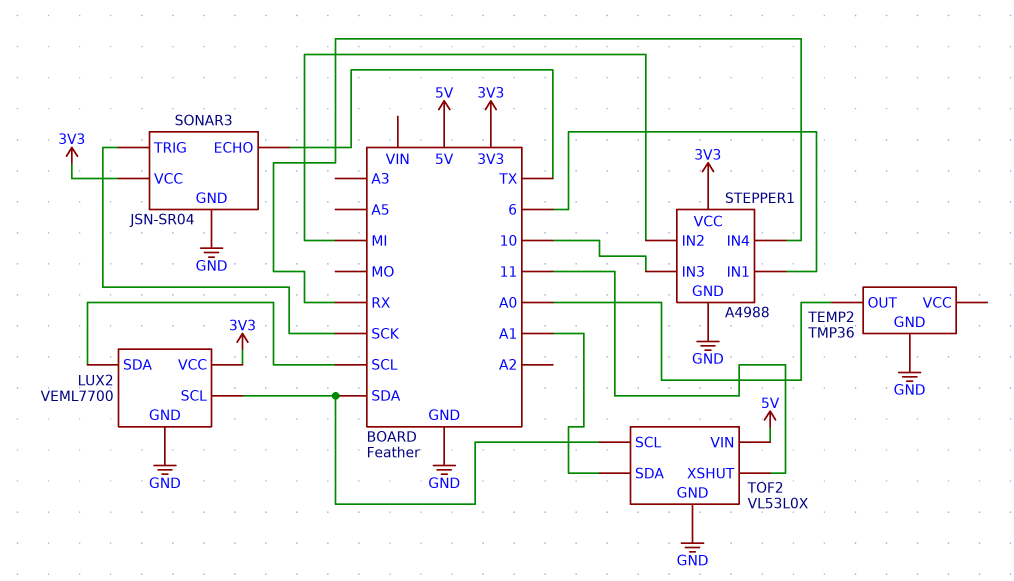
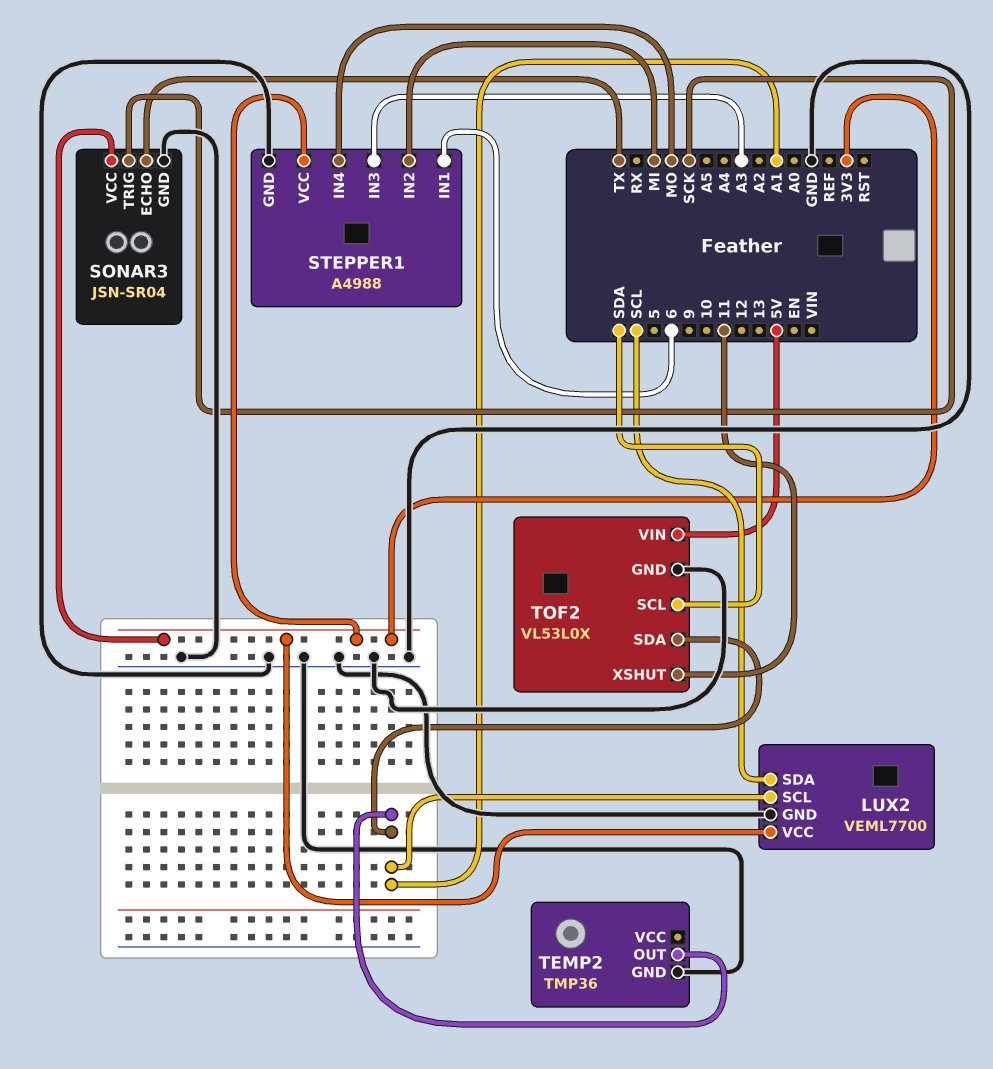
LUX2 pin SCL: SDA -> A1
STEPPER1 pin IN3: 10 -> A3
STEPPER1 pin IN4: RX -> MO
TEMP2 pin OUT: A0 -> A1

